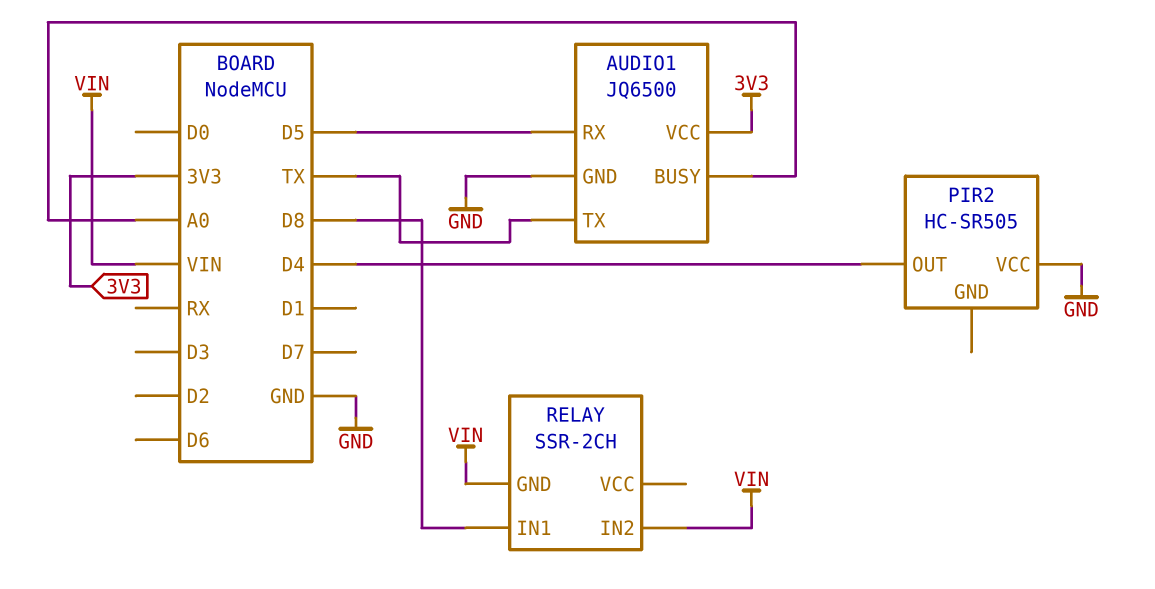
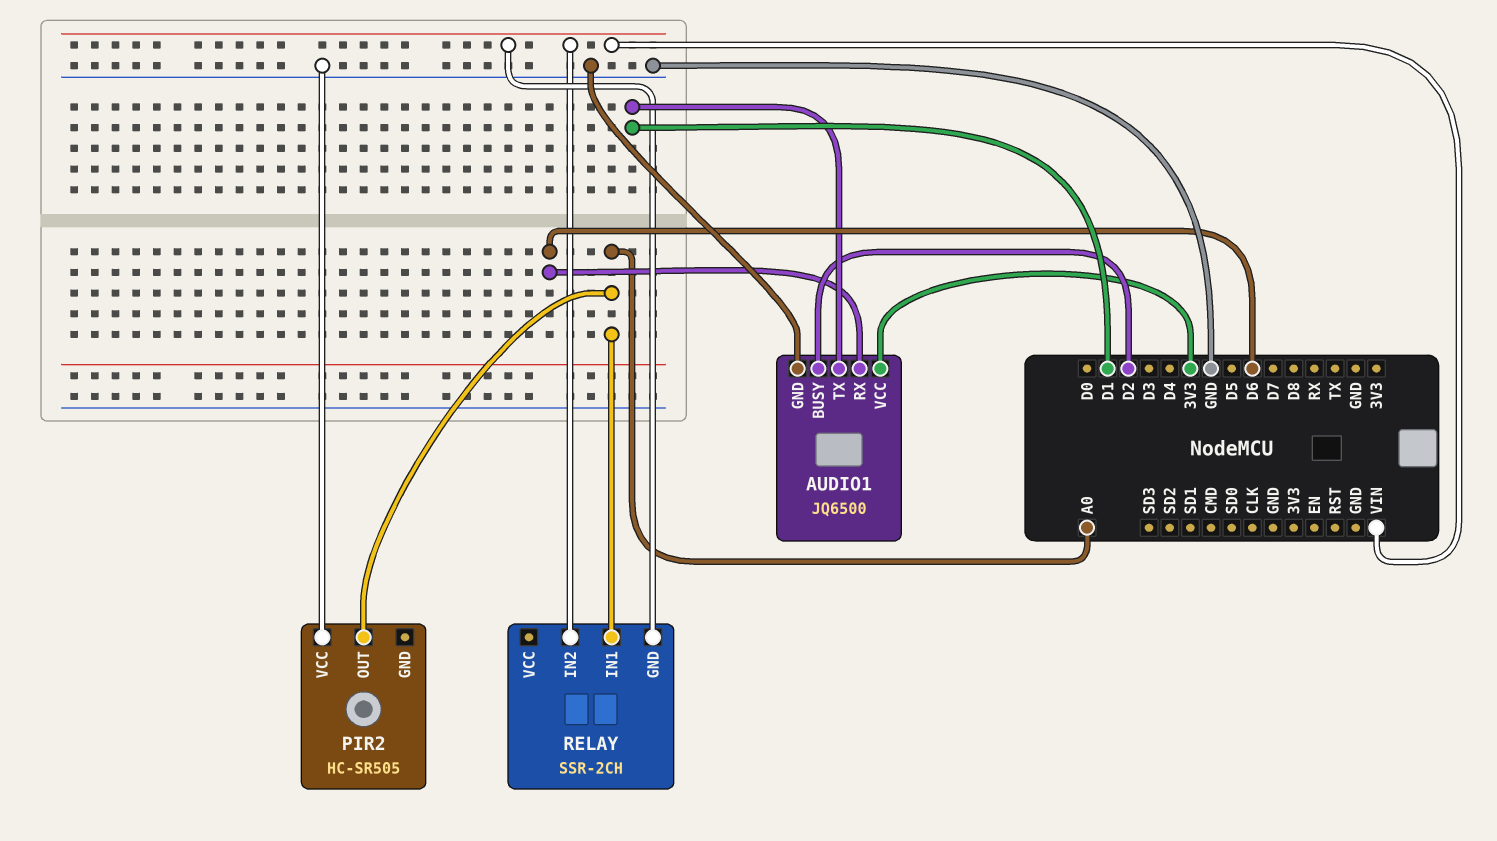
AUDIO1 pin BUSY: A0 -> D2
AUDIO1 pin RX: D5 -> D6
AUDIO1 pin TX: TX -> D1
PIR2 pin OUT: D4 -> A0
RELAY pin IN1: D8 -> A0

